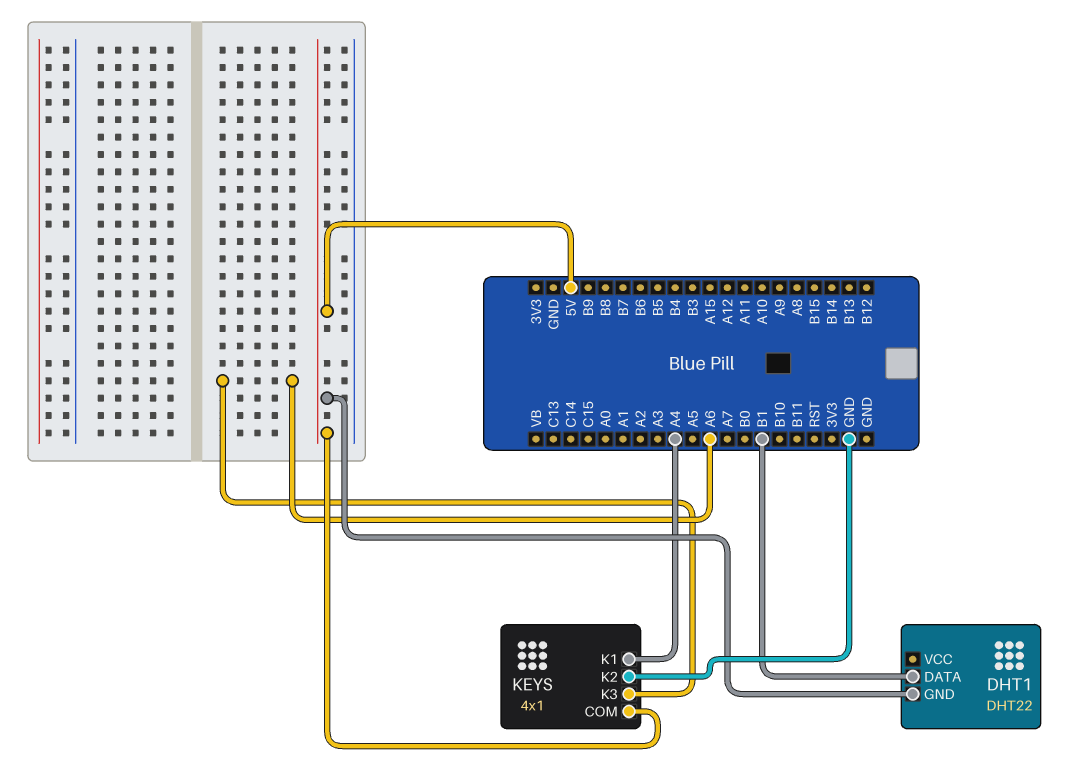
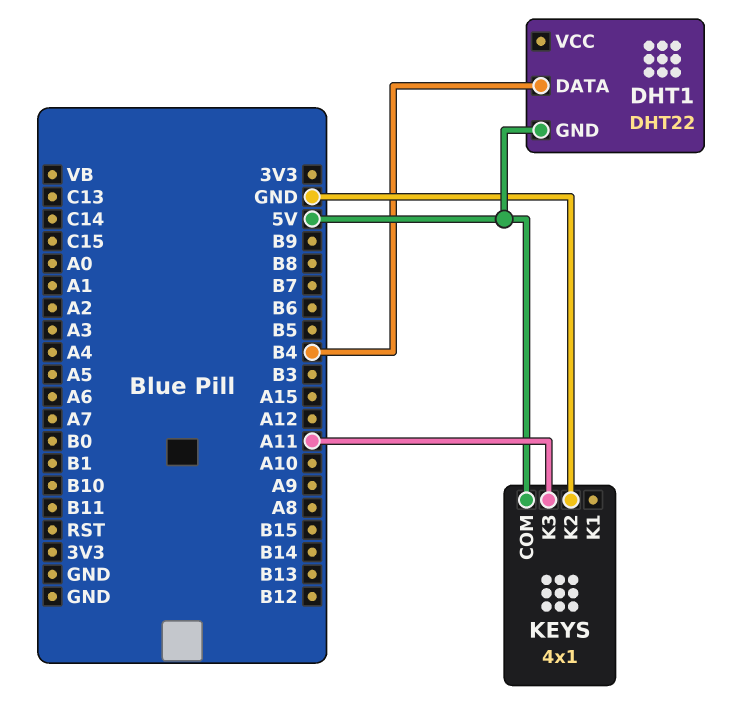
DHT1 pin DATA: B1 -> B4
KEYS pin K1: A4 -> none
KEYS pin K3: A6 -> A11

